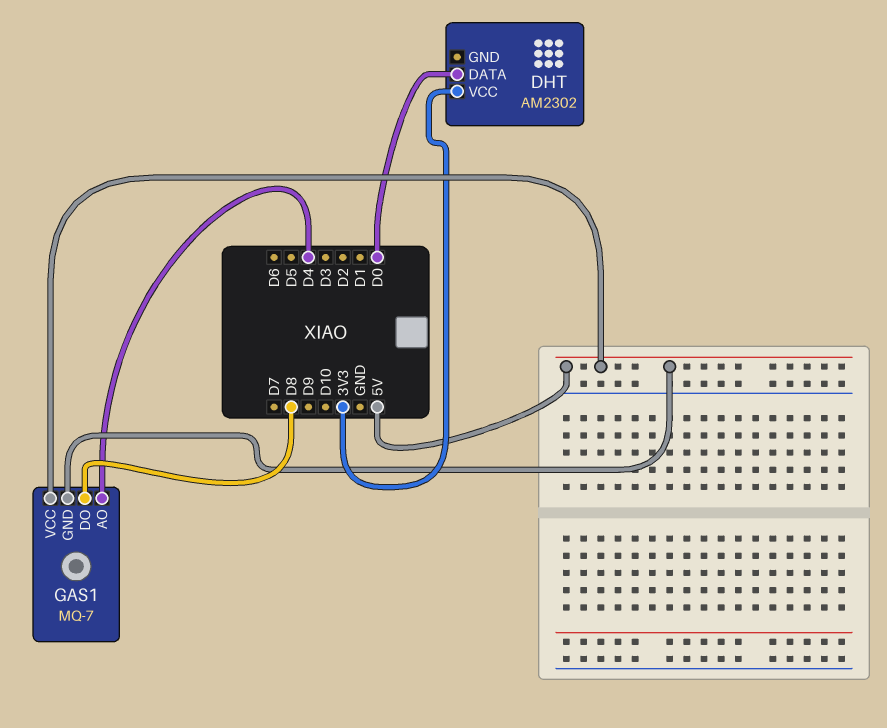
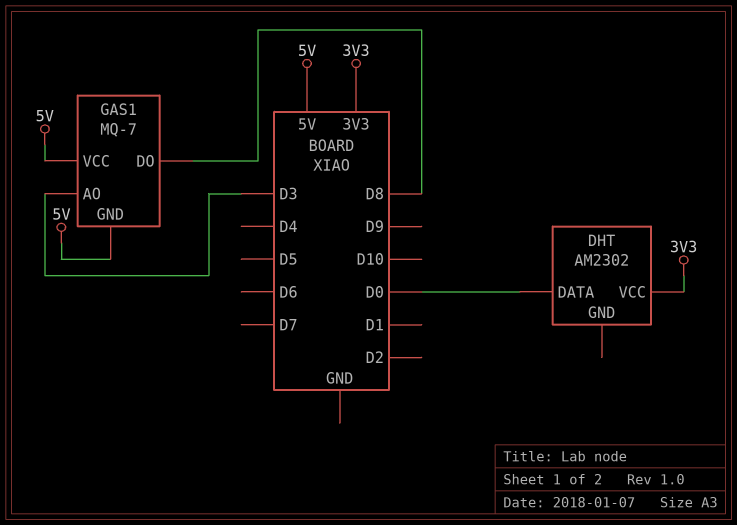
GAS1 pin AO: D4 -> D3

